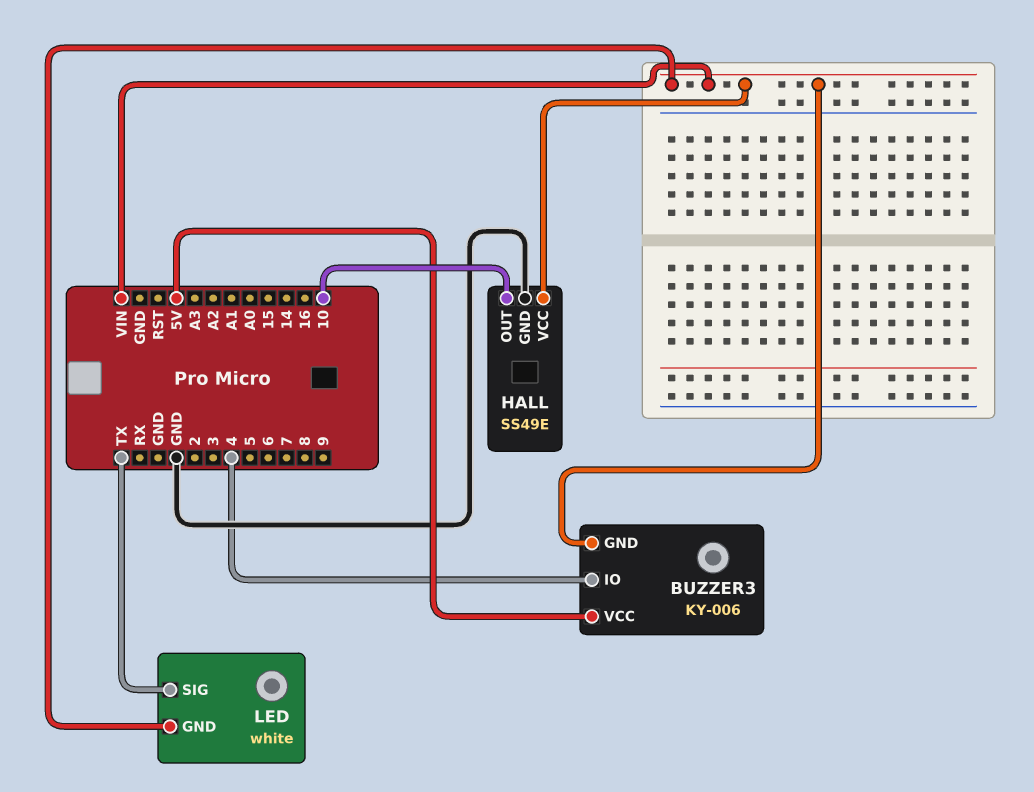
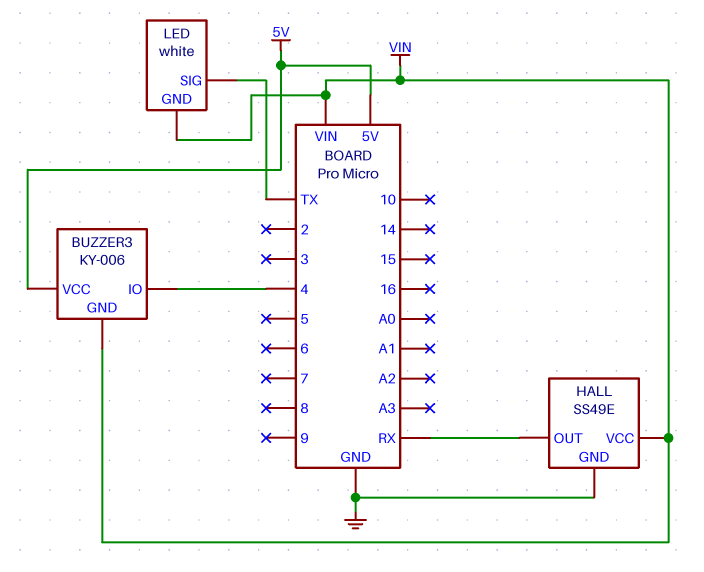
HALL pin OUT: 10 -> RX

